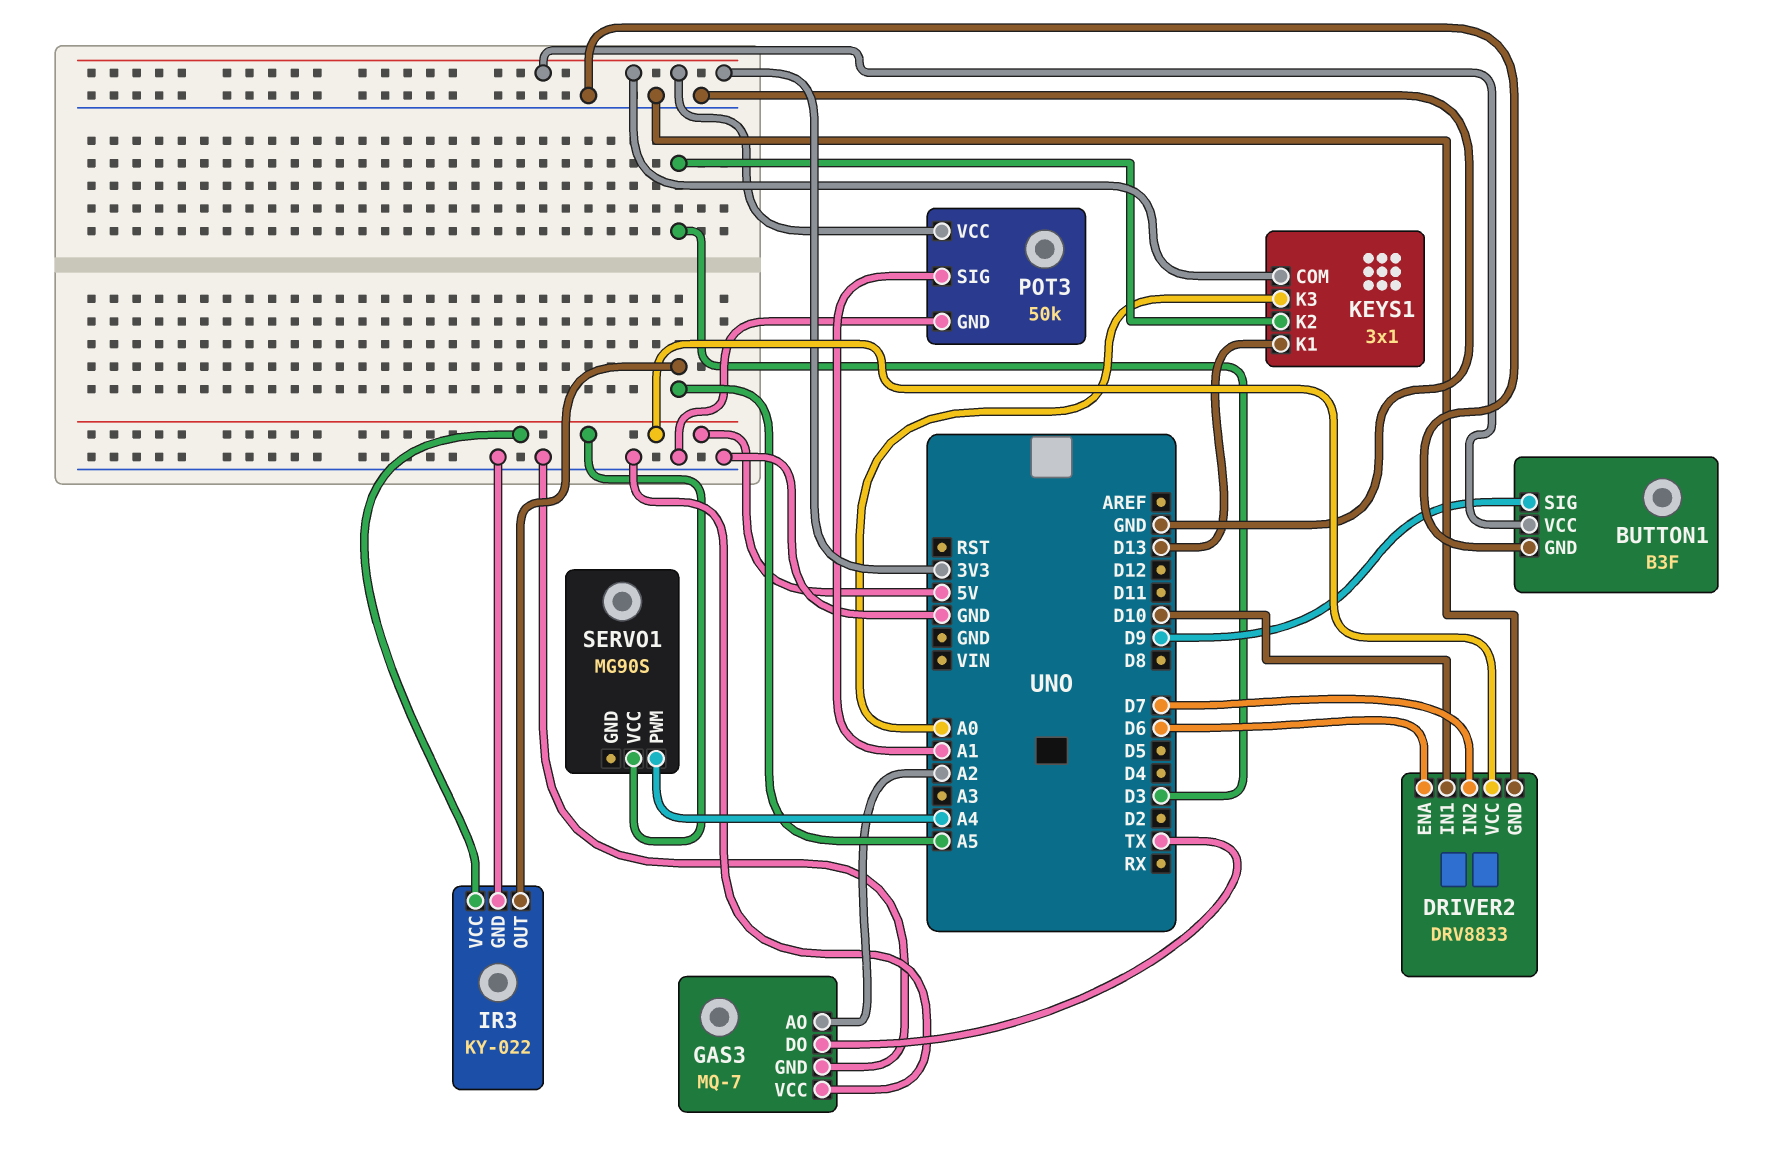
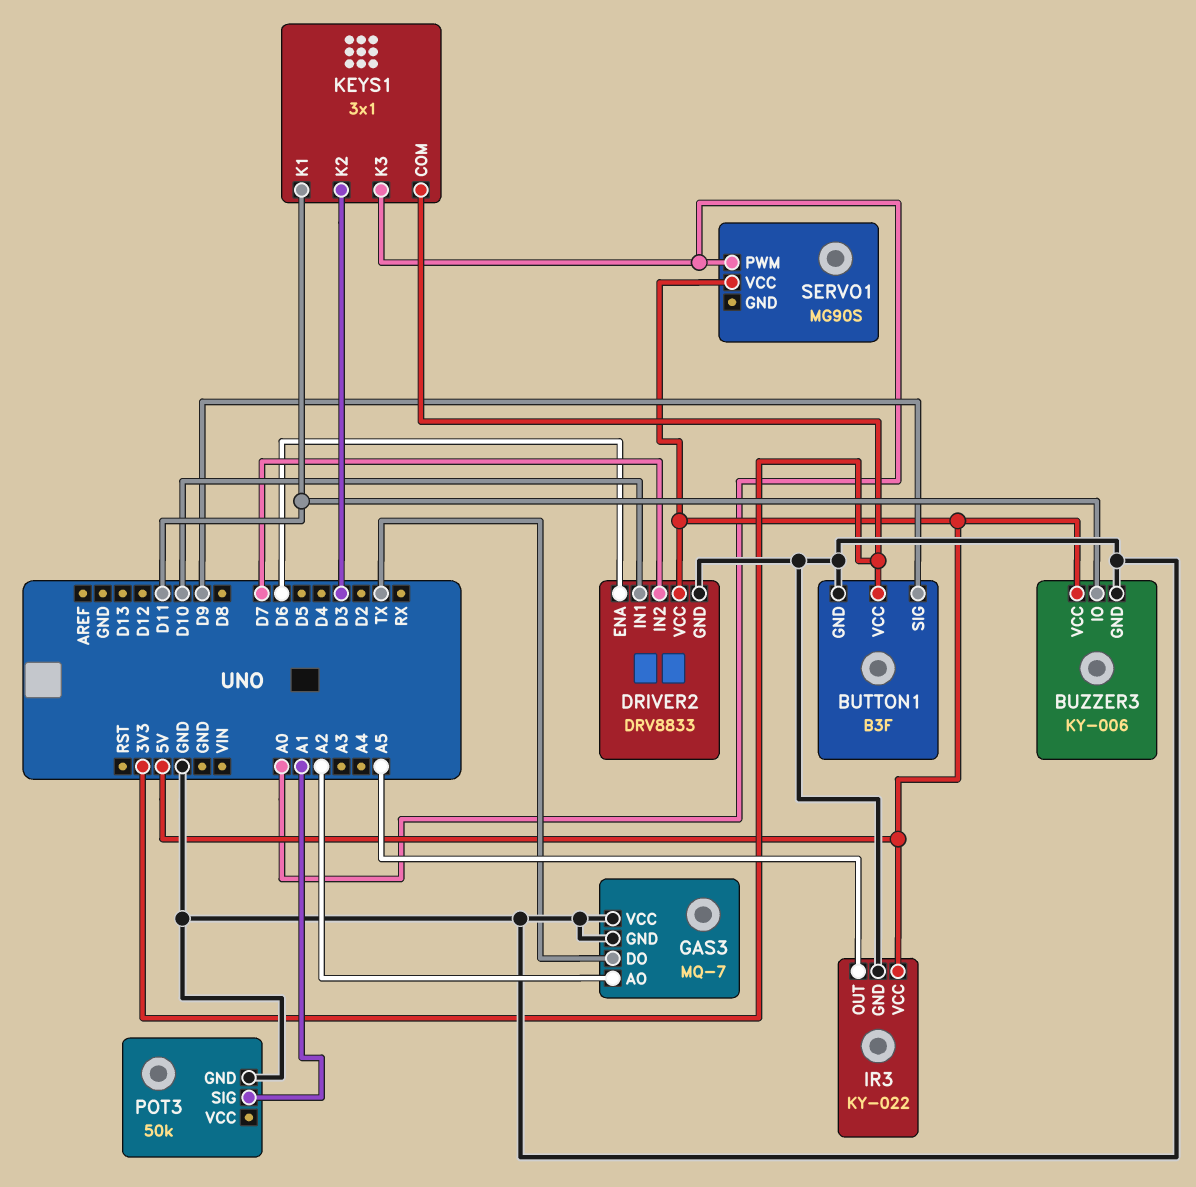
BUZZER3: none -> KY-006
BUZZER3 pin GND: none -> GND
BUZZER3 pin IO: none -> D11
BUZZER3 pin VCC: none -> 5V
KEYS1 pin K1: D13 -> D11
POT3 pin VCC: 3V3 -> none
SERVO1 pin PWM: A4 -> A0

